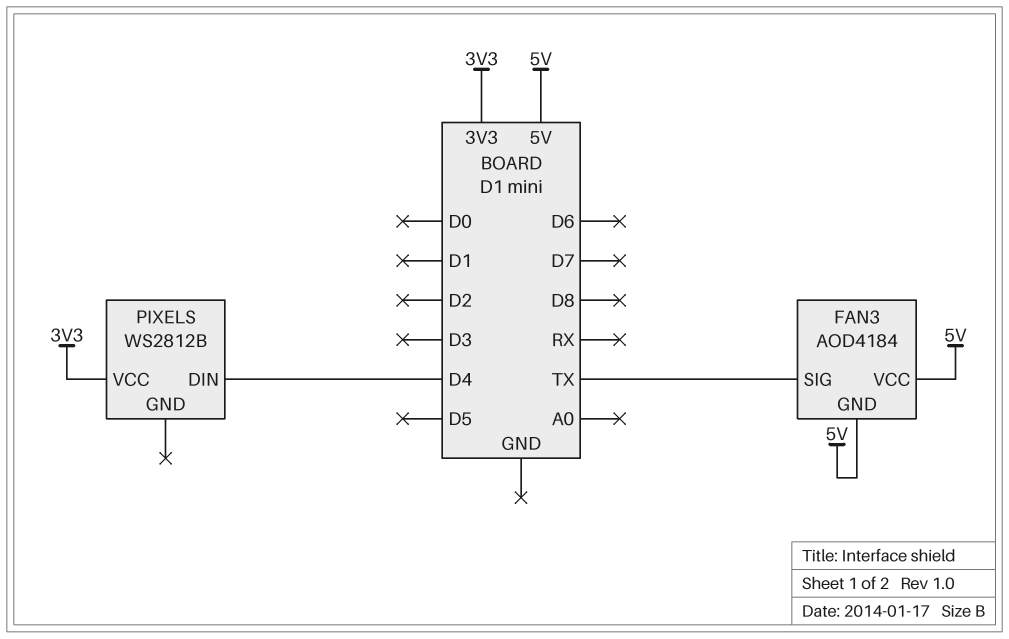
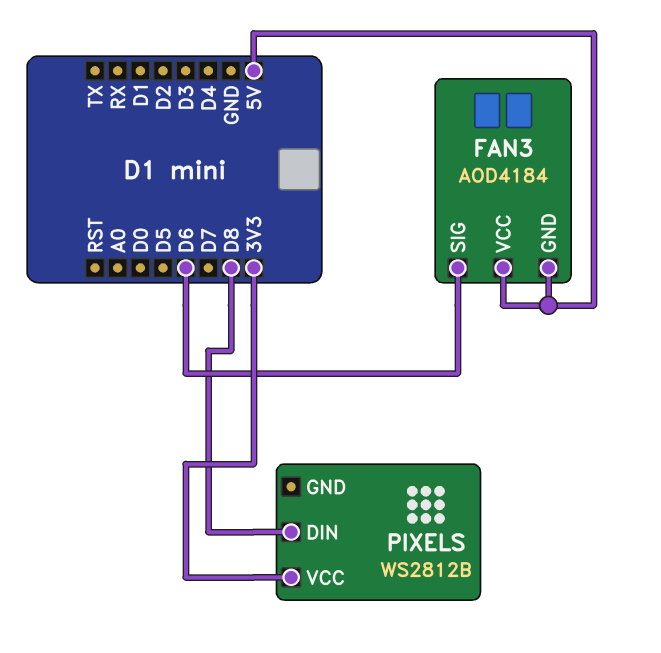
FAN3 pin SIG: TX -> D6
PIXELS pin DIN: D4 -> D8

